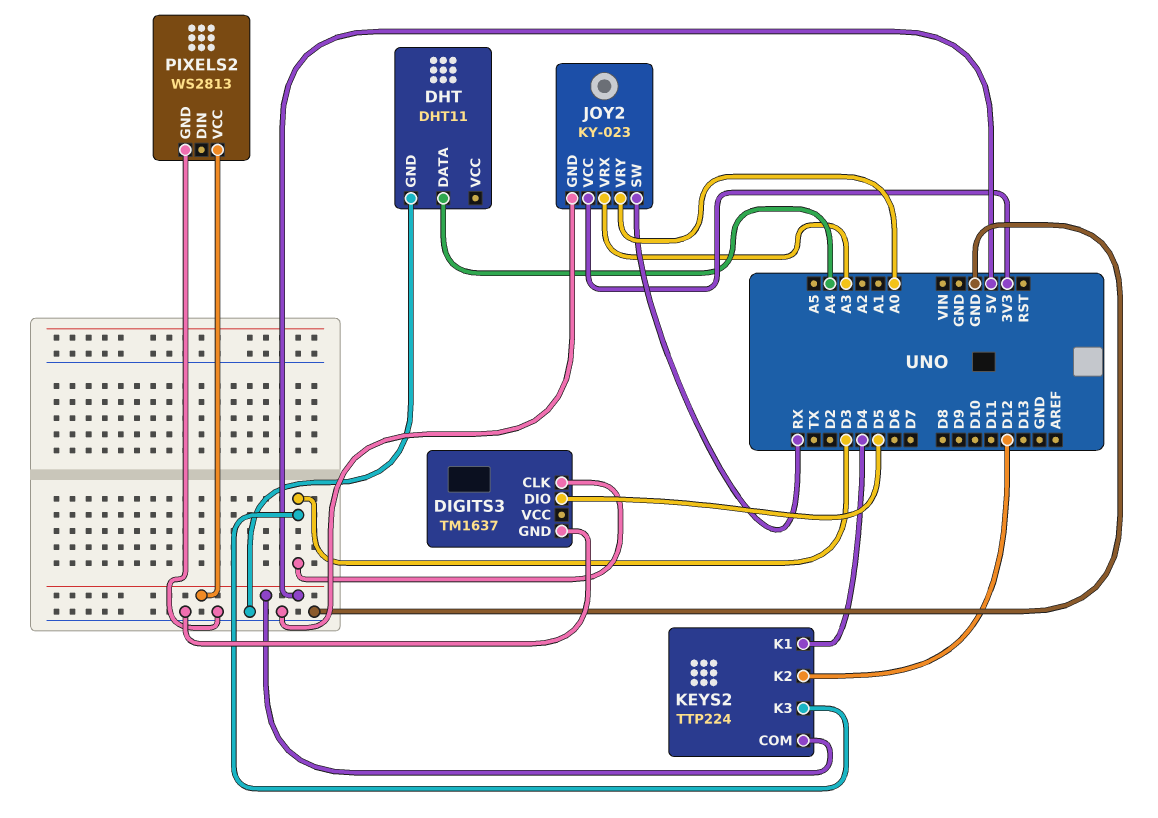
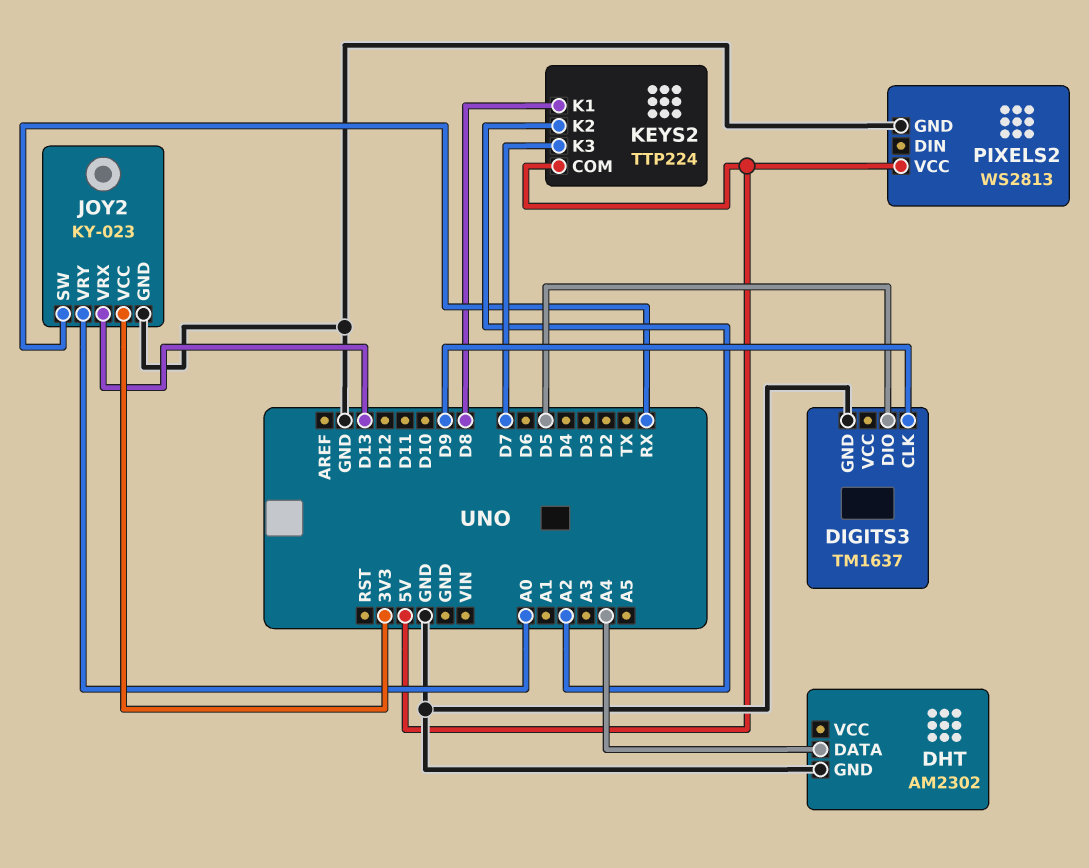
DHT: DHT11 -> AM2302
DIGITS3 pin CLK: D3 -> D9
JOY2 pin VRX: A3 -> D13
KEYS2 pin K1: D4 -> D8
KEYS2 pin K2: D12 -> A2
KEYS2 pin K3: D3 -> D7

